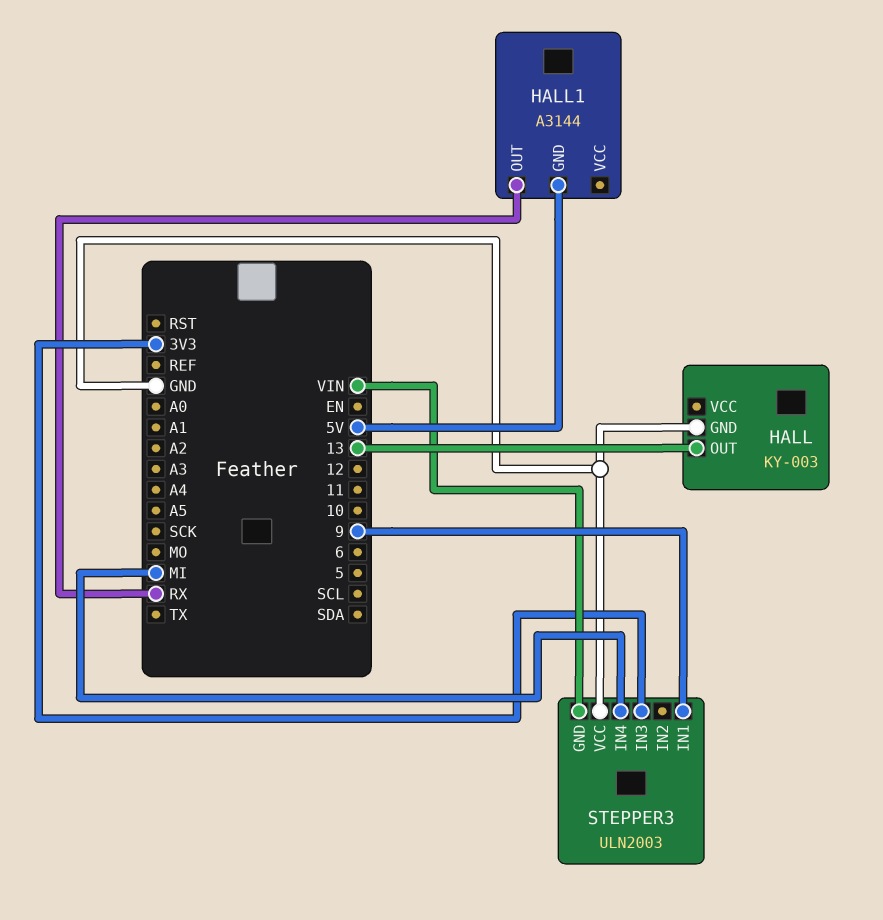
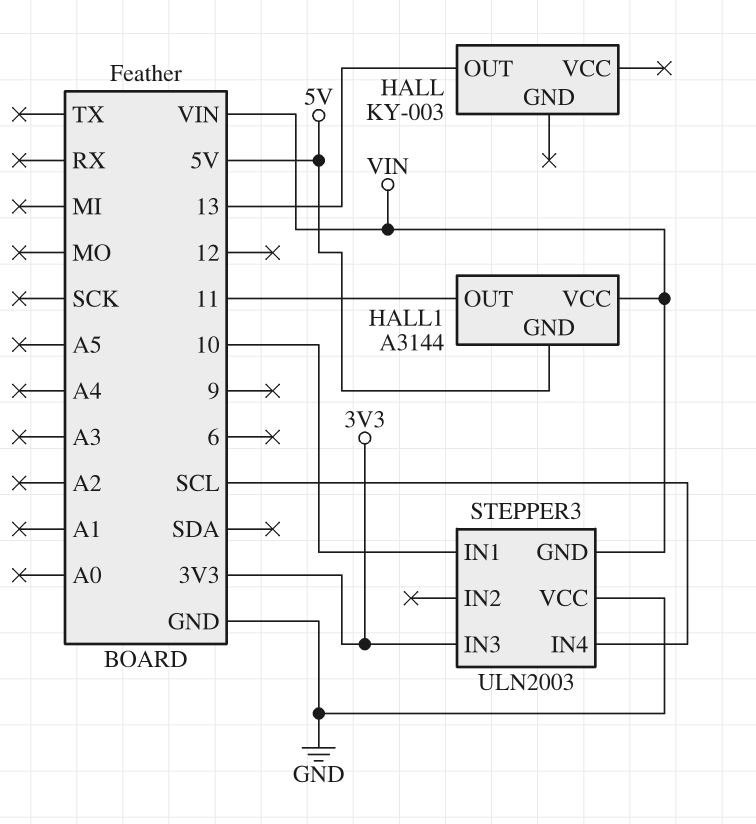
HALL pin GND: GND -> none
HALL1 pin OUT: RX -> 11
HALL1 pin VCC: none -> VIN
STEPPER3 pin IN1: 9 -> 10
STEPPER3 pin IN4: MI -> SCL

